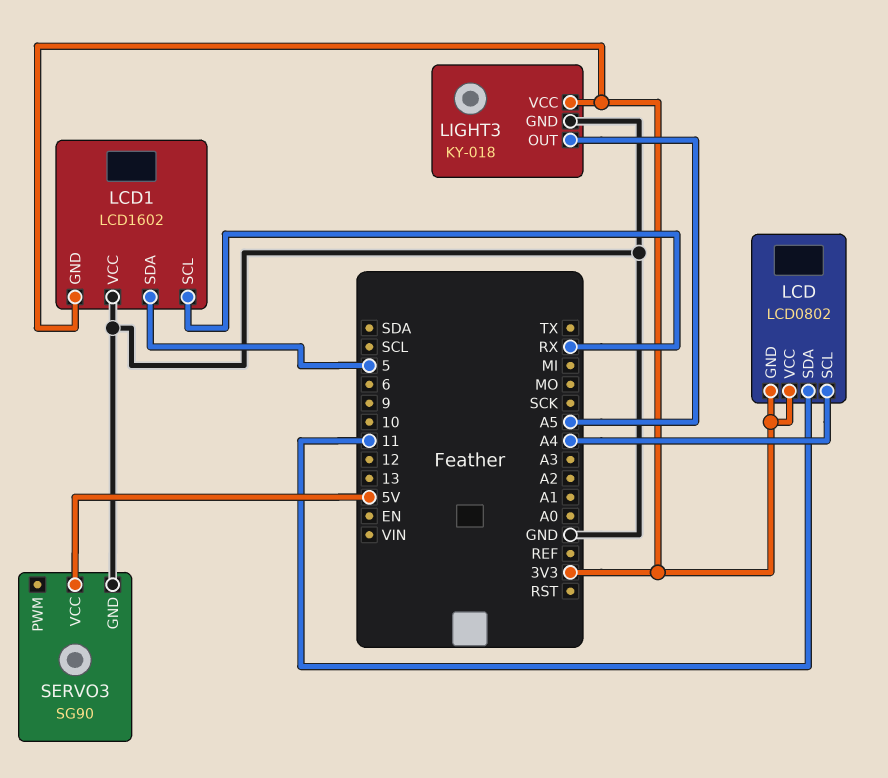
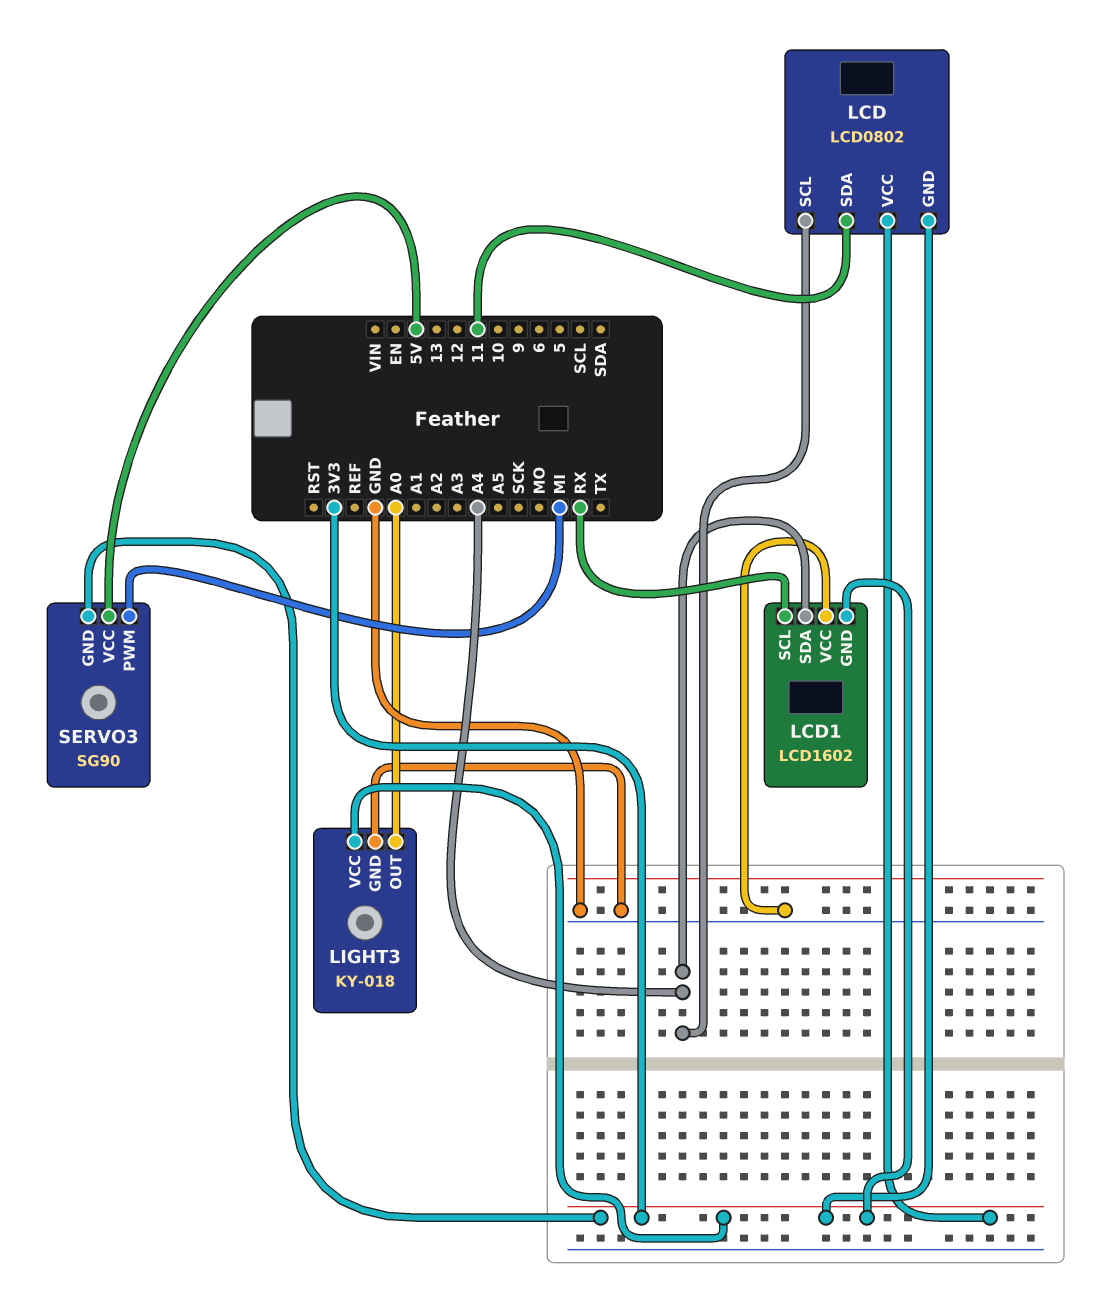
LCD1 pin SDA: 5 -> A4
LIGHT3 pin OUT: A5 -> A0
SERVO3 pin GND: GND -> 3V3
SERVO3 pin PWM: none -> MI

